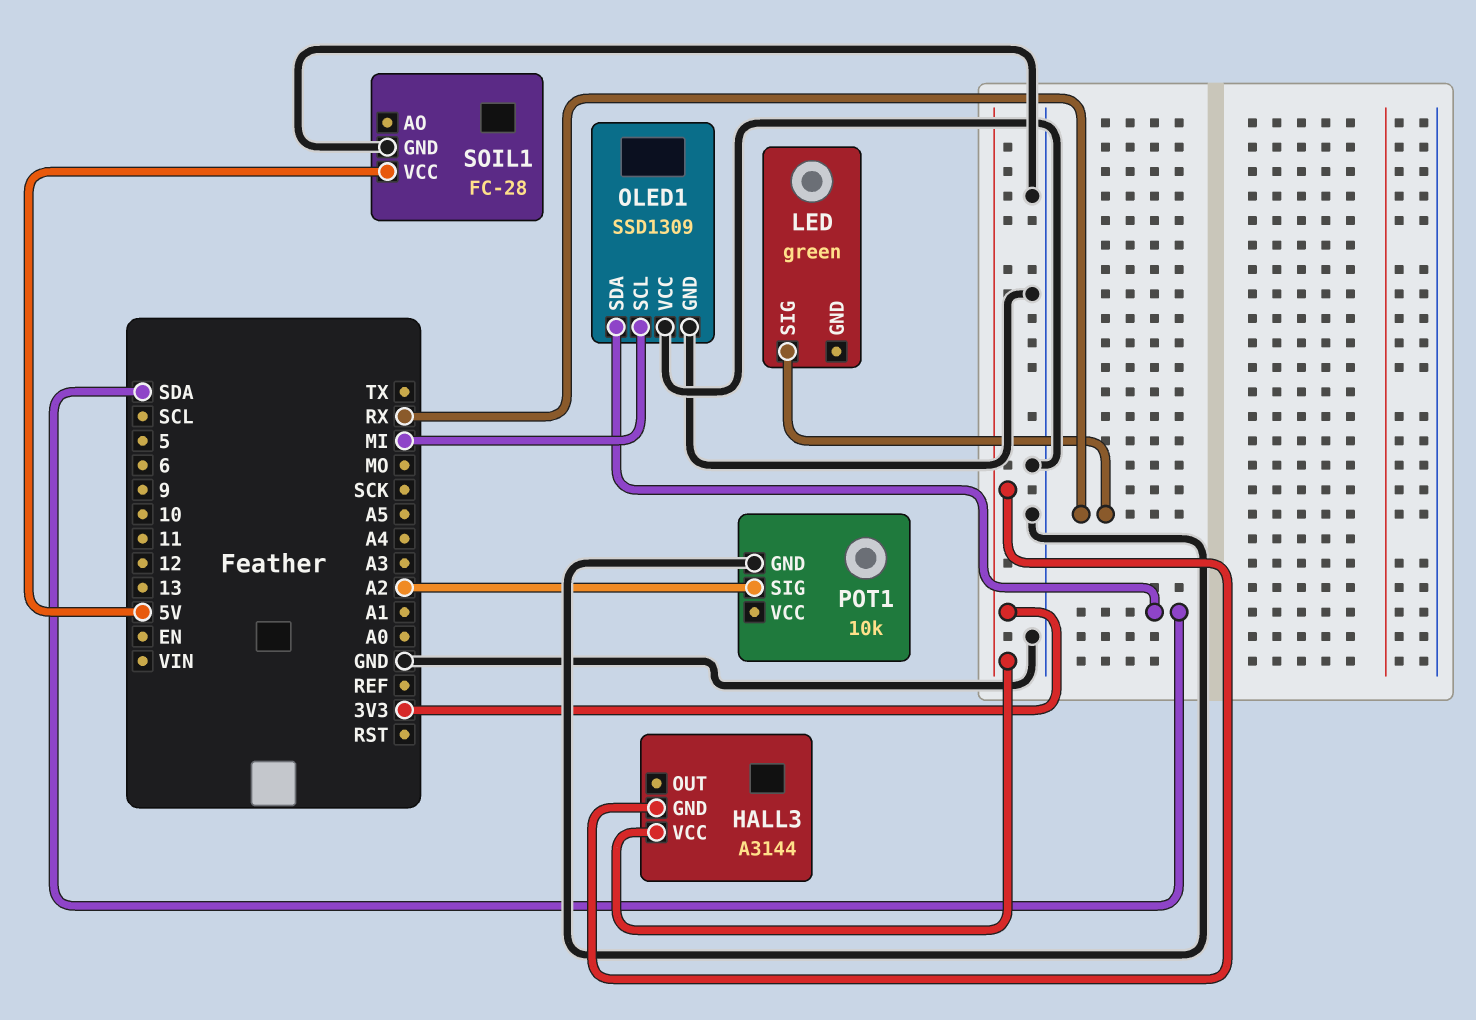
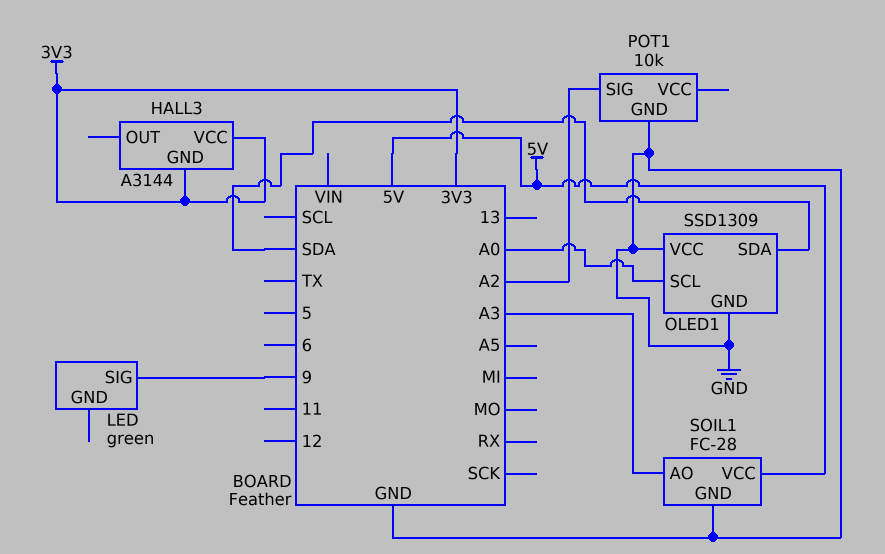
LED pin SIG: RX -> 9
OLED1 pin SCL: MI -> A0
SOIL1 pin AO: none -> A3

